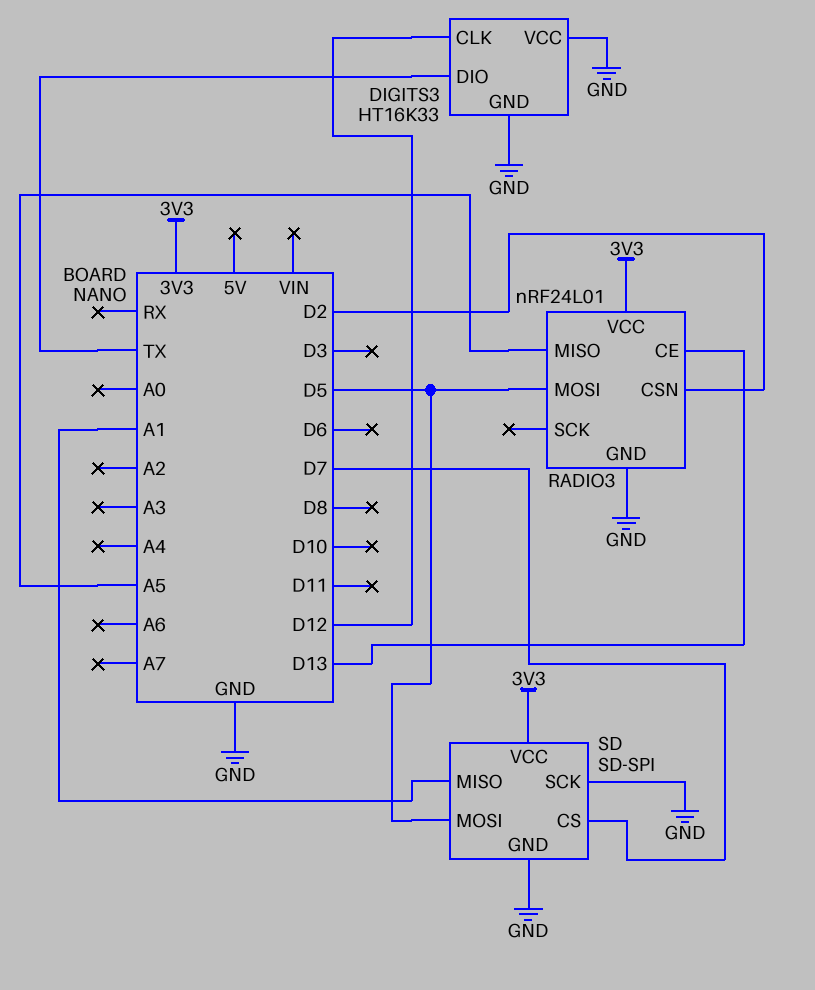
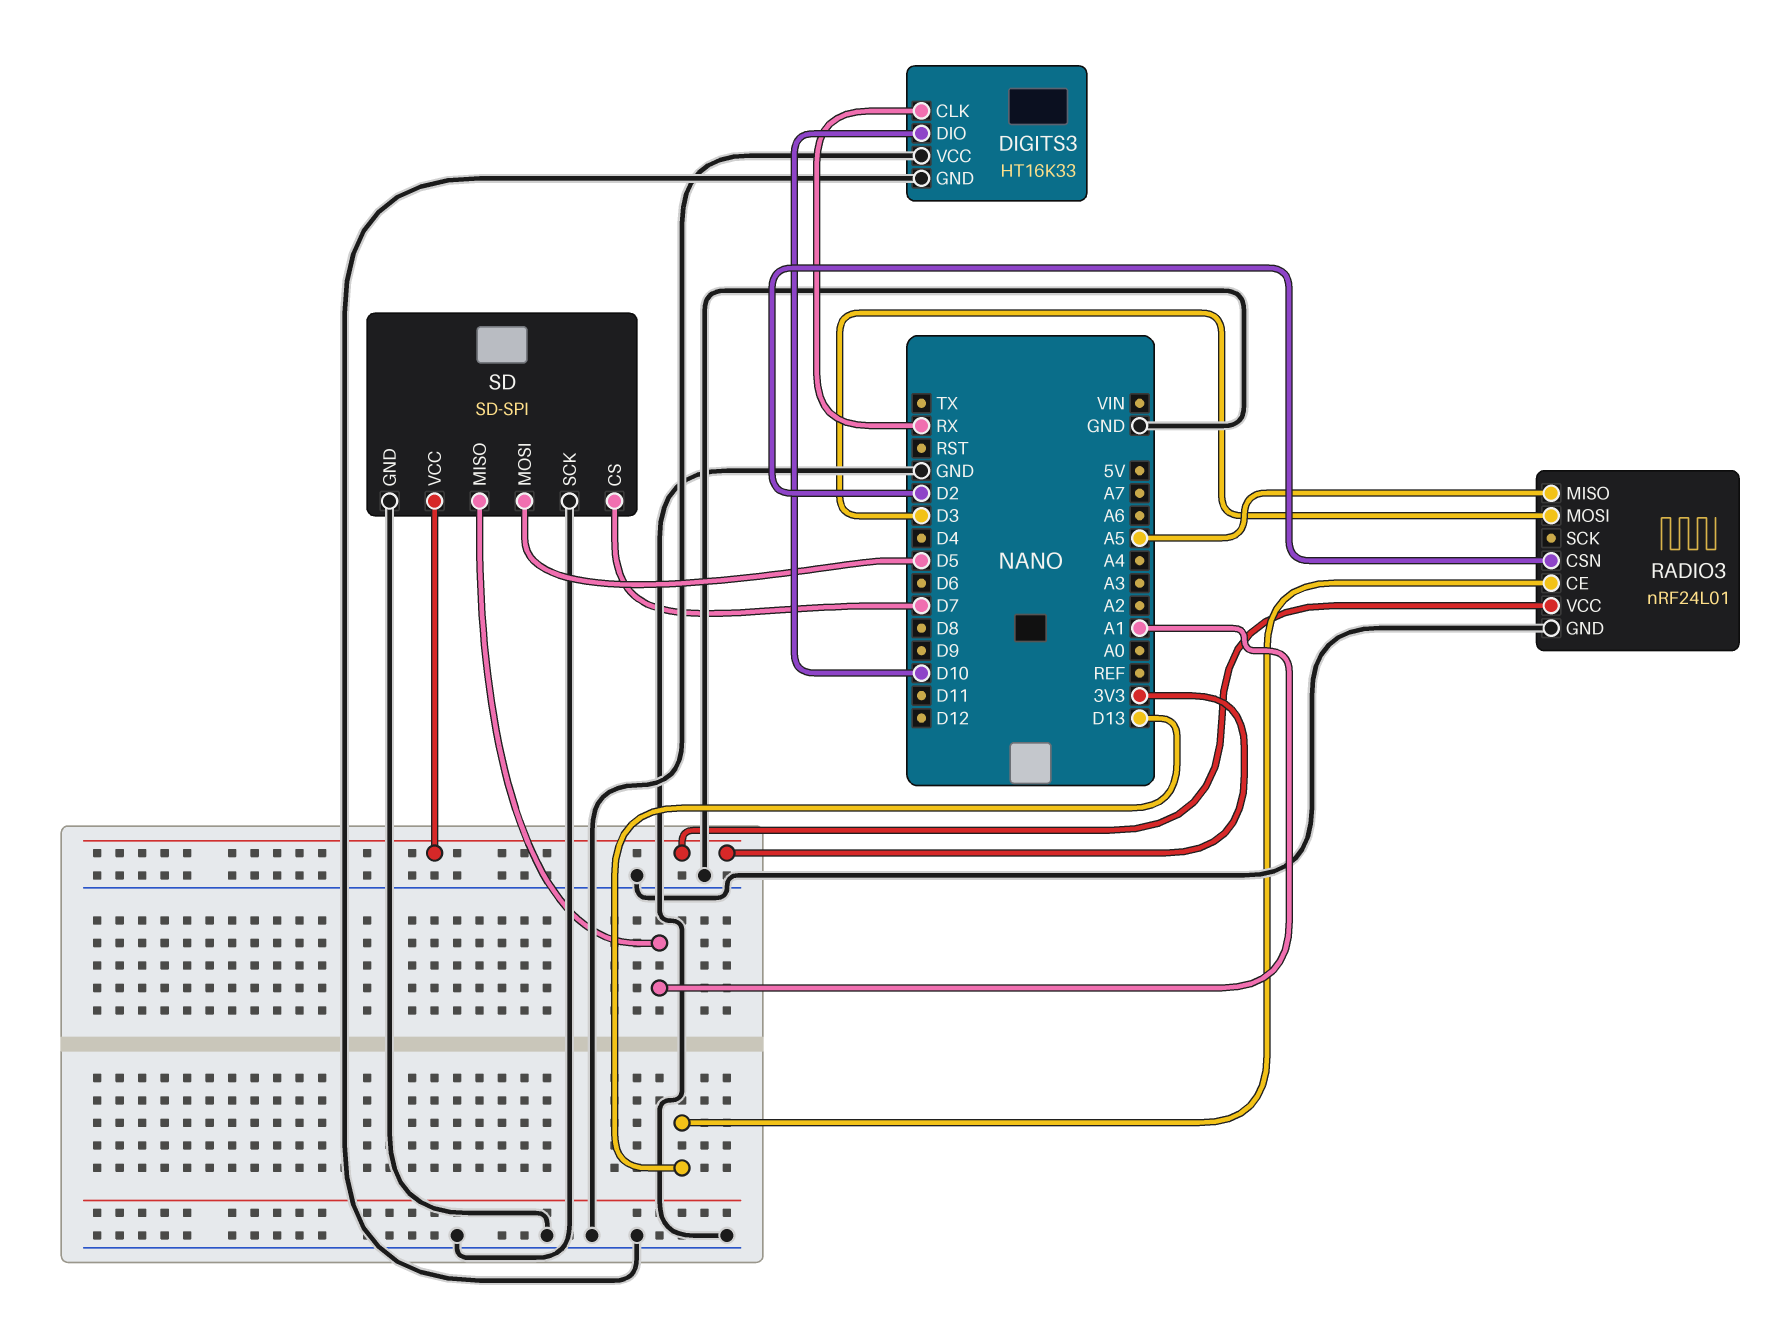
DIGITS3 pin CLK: D12 -> RX
DIGITS3 pin DIO: TX -> D10
RADIO3 pin MOSI: D5 -> D3

